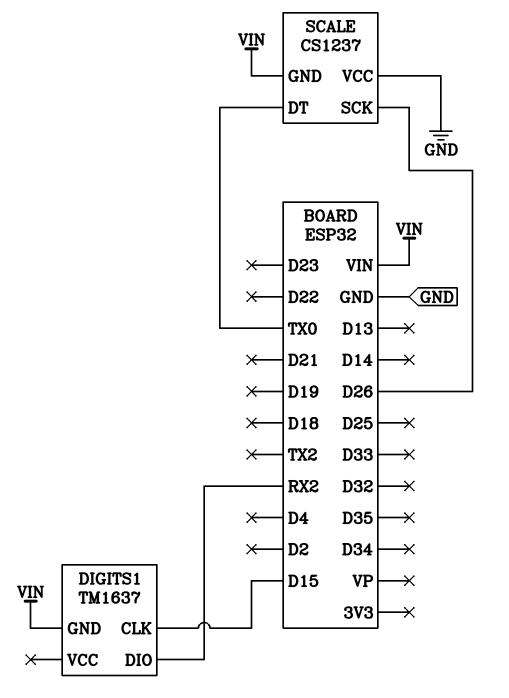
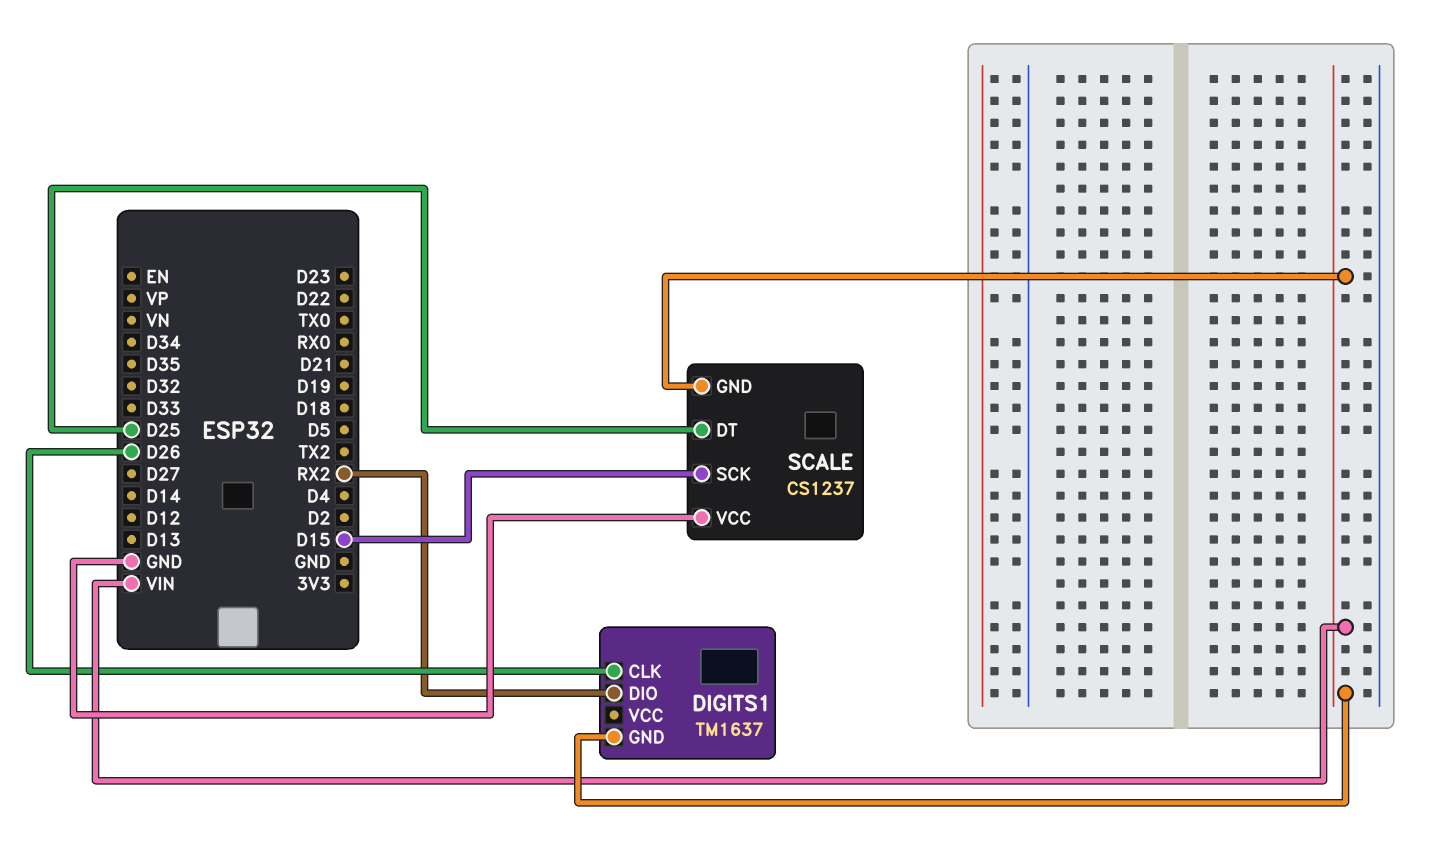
DIGITS1 pin CLK: D15 -> D26
SCALE pin DT: TX0 -> D25
SCALE pin SCK: D26 -> D15

